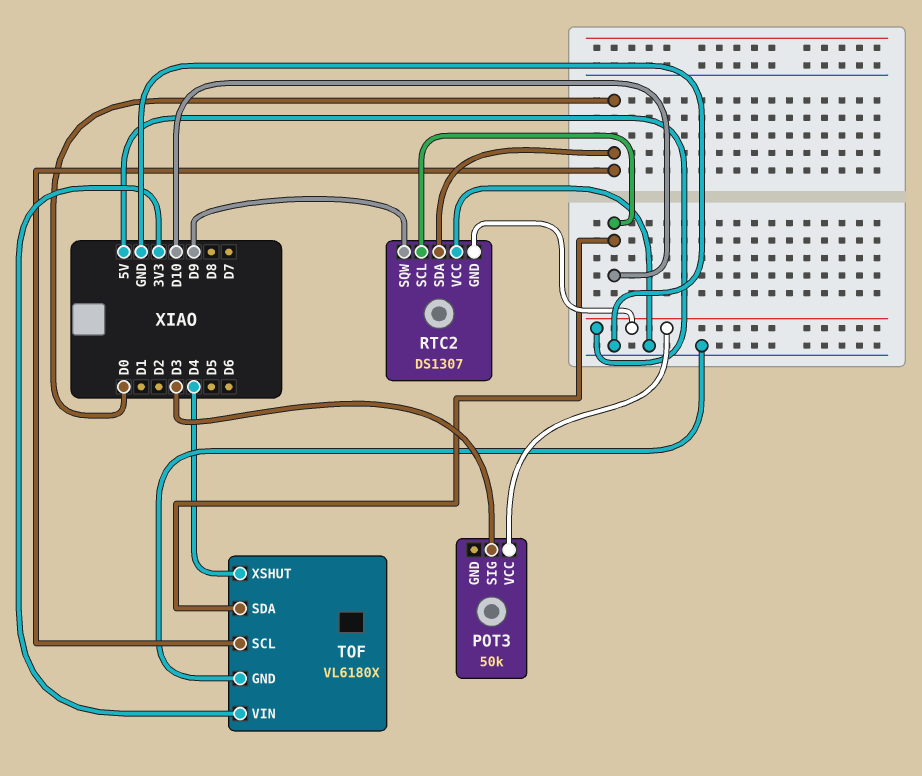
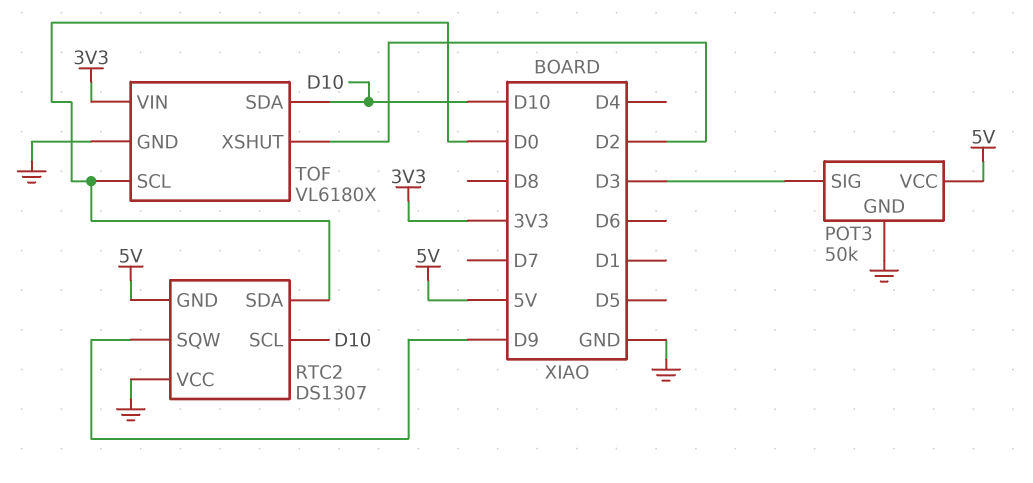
POT3 pin GND: none -> GND
TOF pin XSHUT: D4 -> D2

